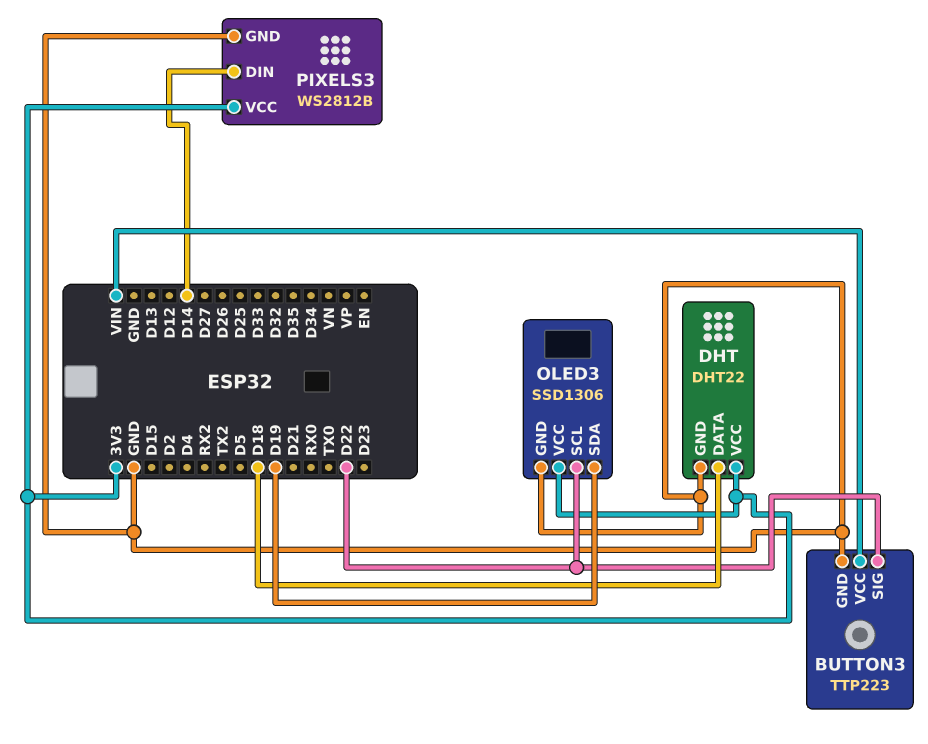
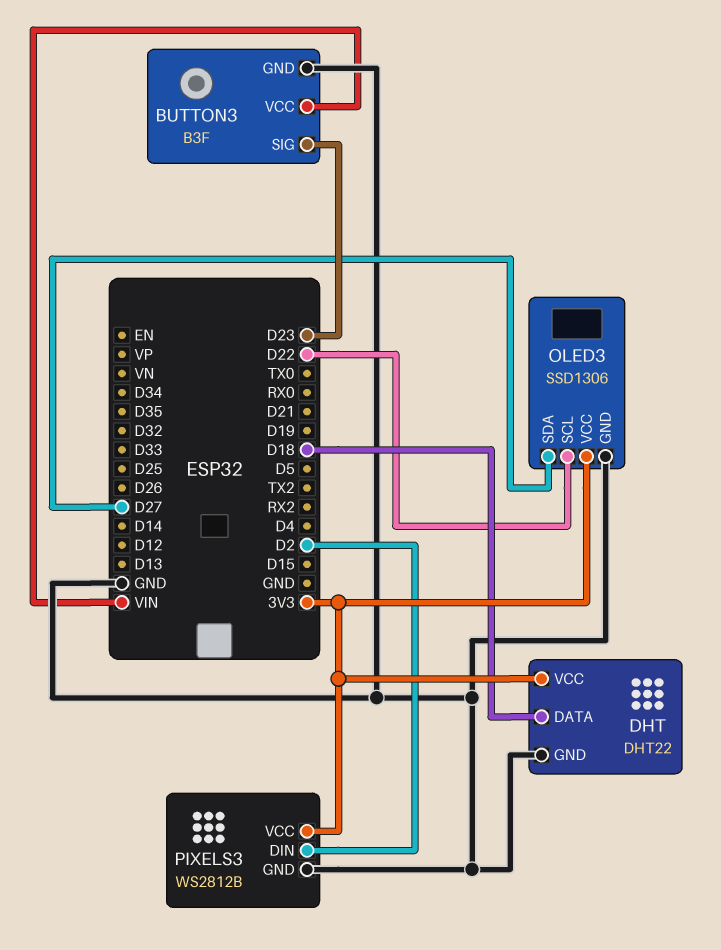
BUTTON3: TTP223 -> B3F
BUTTON3 pin SIG: D22 -> D23
OLED3 pin SDA: D19 -> D27
PIXELS3 pin DIN: D14 -> D2

